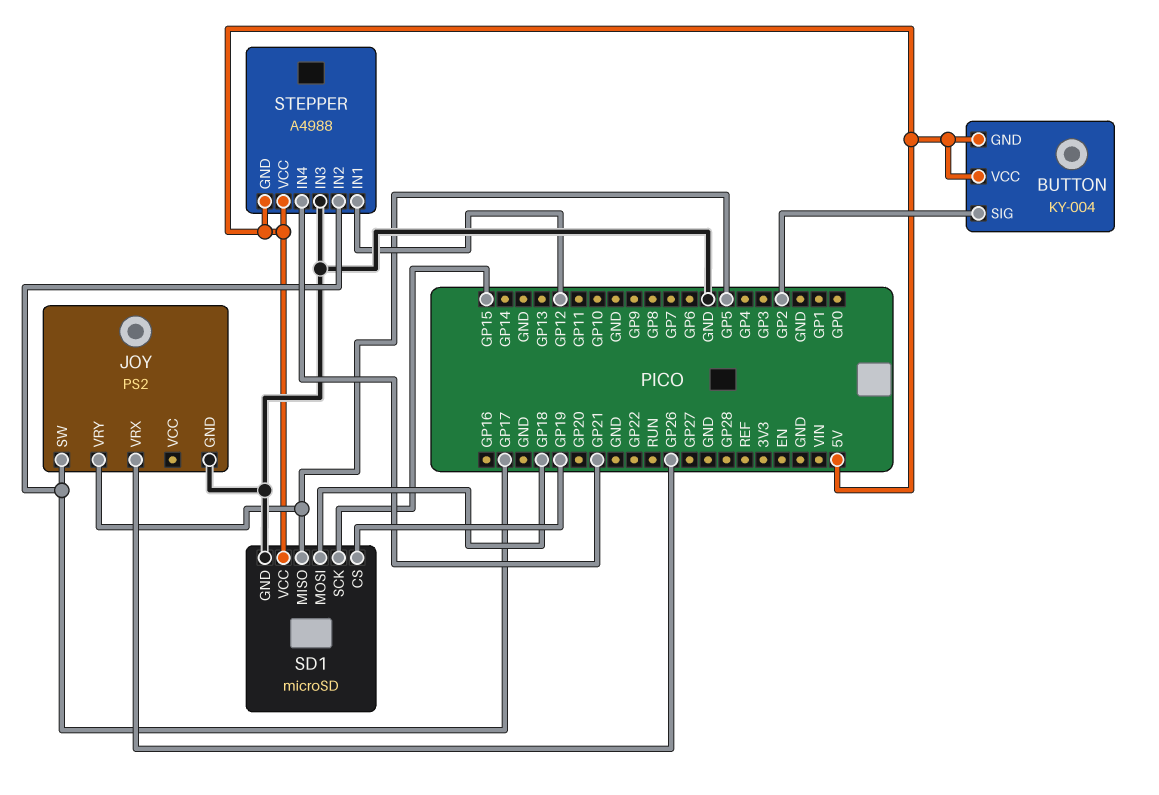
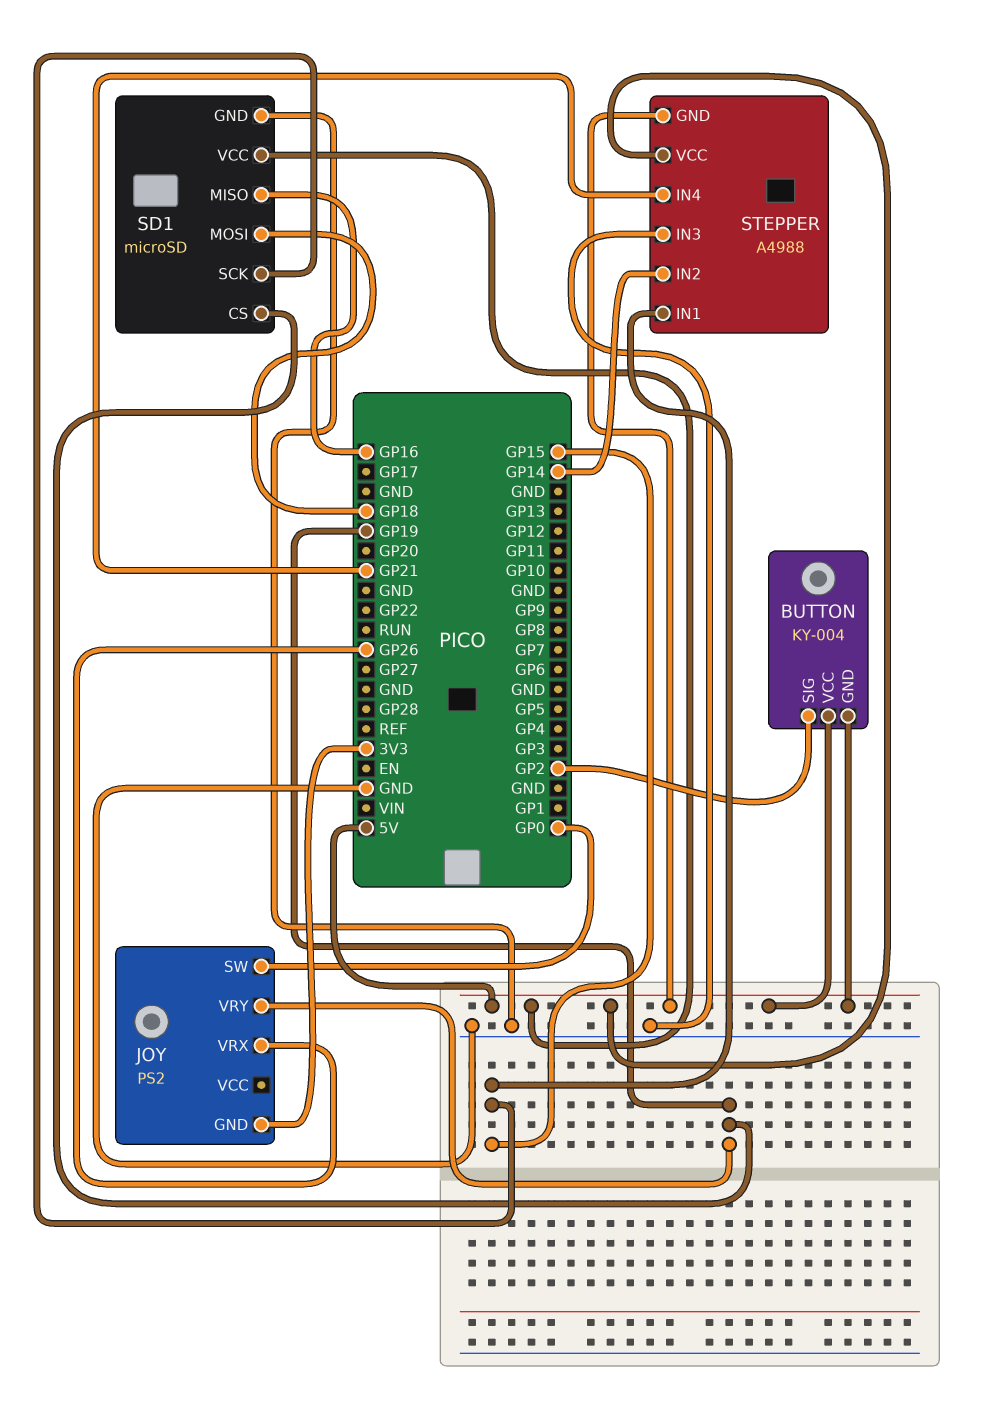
JOY pin GND: GND -> 3V3
JOY pin SW: GP17 -> GP0
JOY pin VRY: GP5 -> GP19
SD1 pin MISO: GP5 -> GP16
STEPPER pin IN1: GP12 -> GP15
STEPPER pin IN2: GP17 -> GP14

